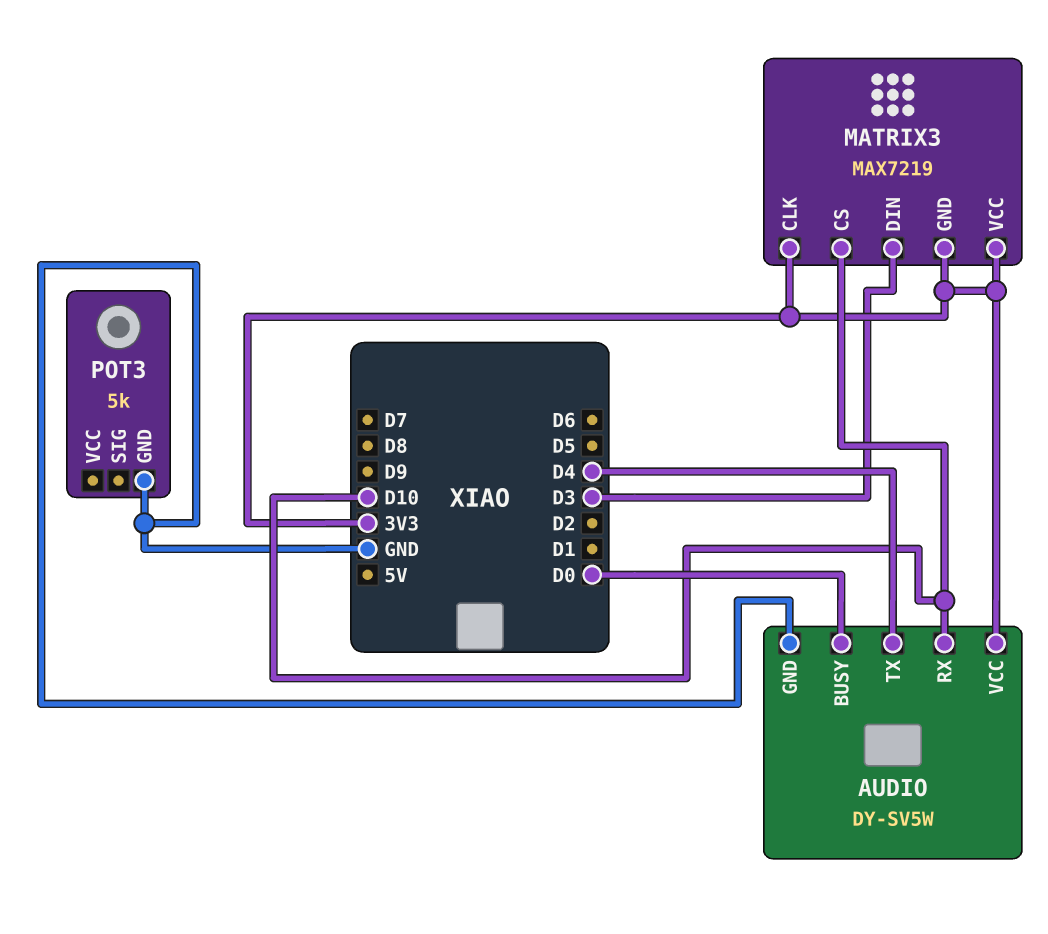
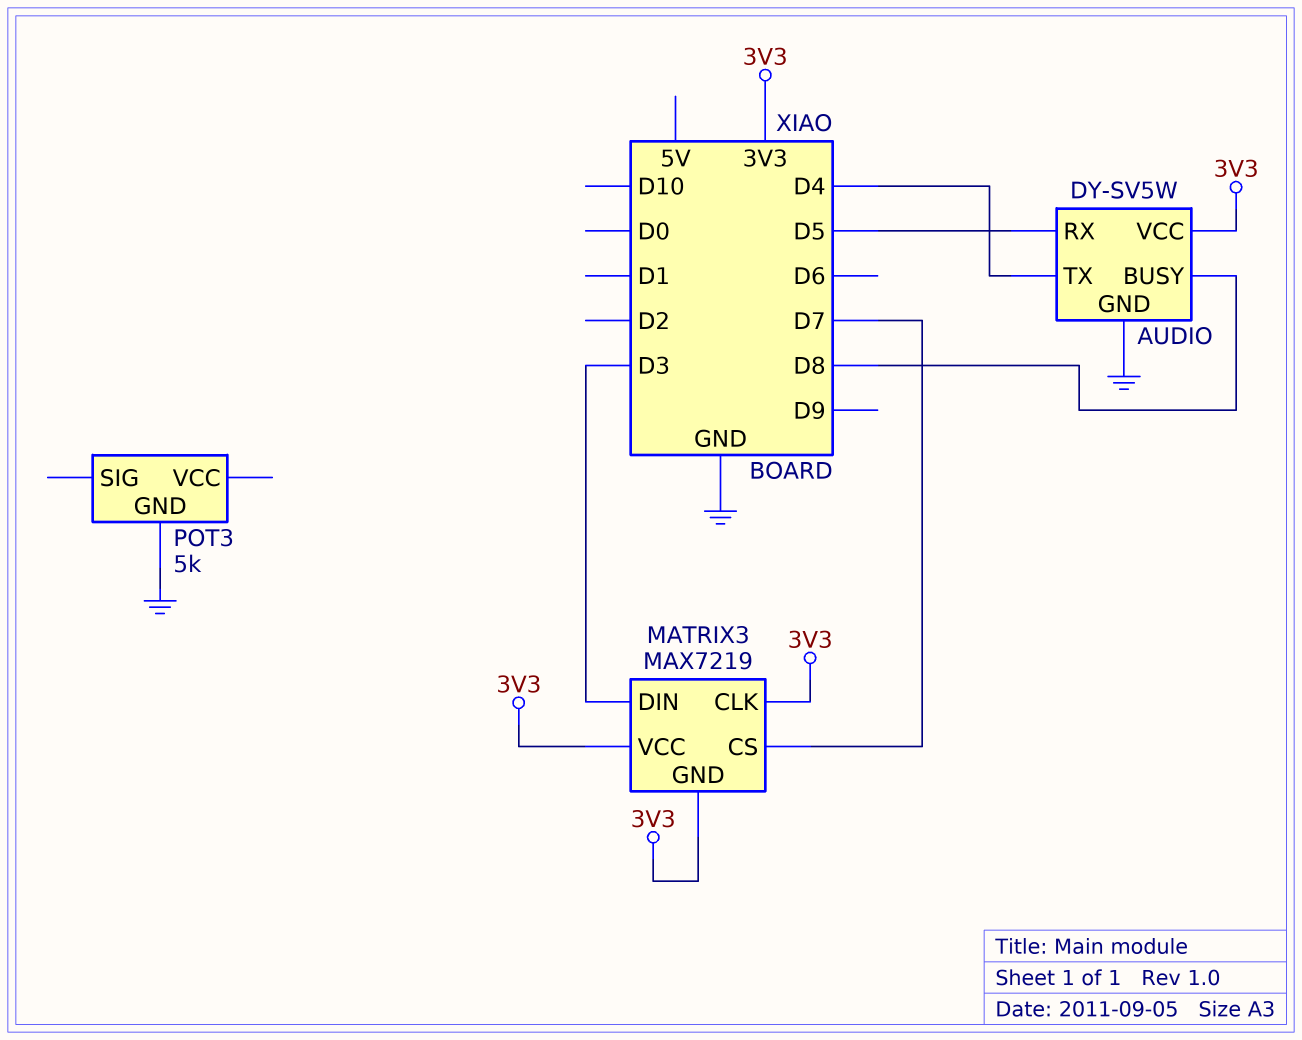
AUDIO pin BUSY: D0 -> D8
AUDIO pin RX: D10 -> D5
MATRIX3 pin CS: D10 -> D7

